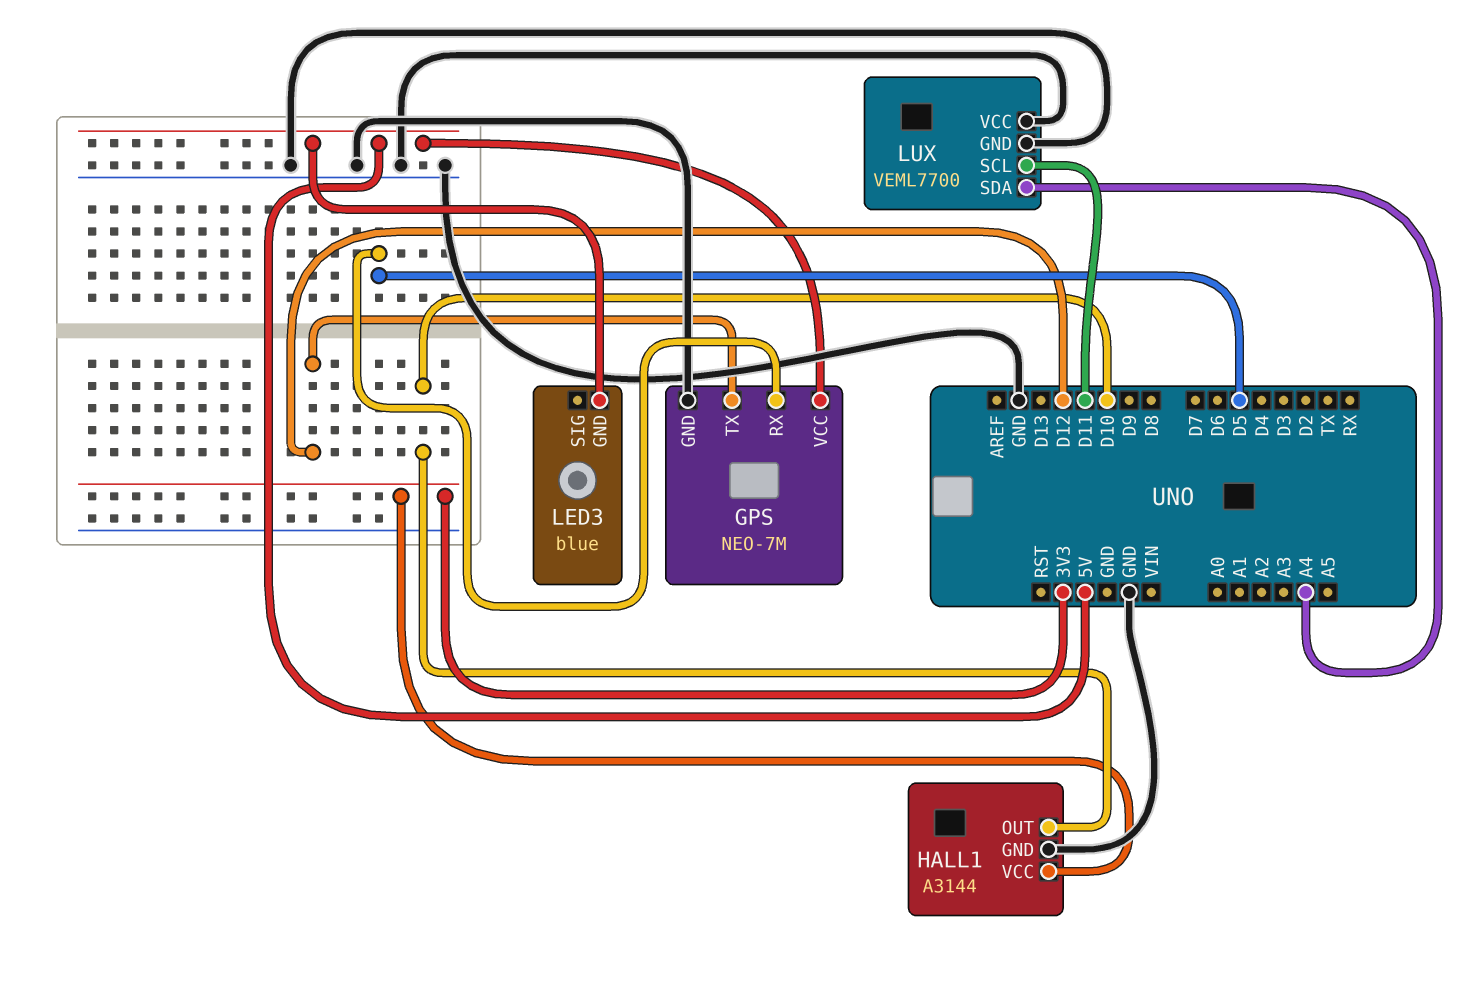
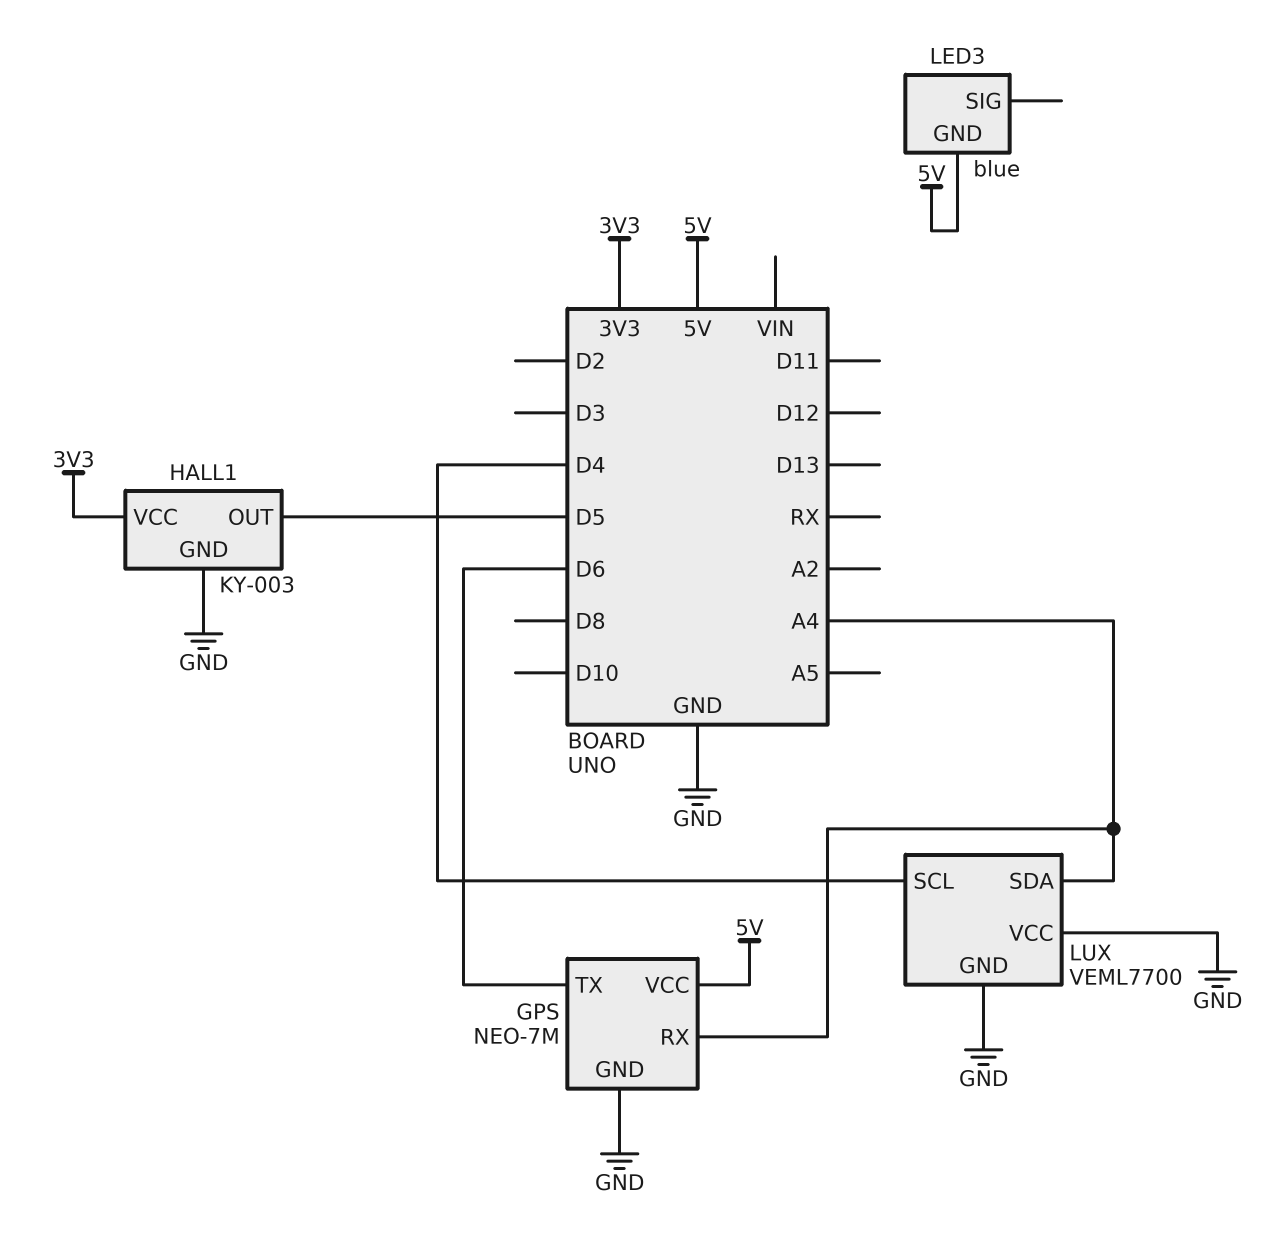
GPS pin RX: D5 -> A4
GPS pin TX: D12 -> D6
HALL1: A3144 -> KY-003
HALL1 pin OUT: D10 -> D5
LUX pin SCL: D11 -> D4

